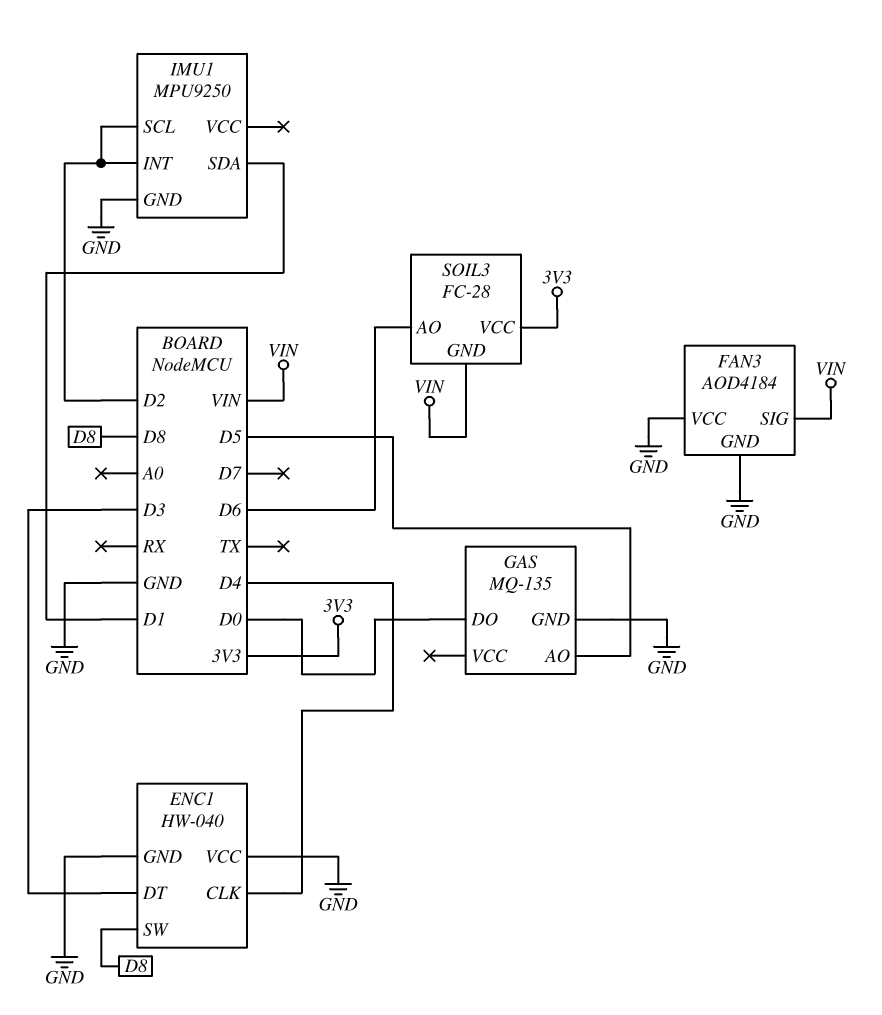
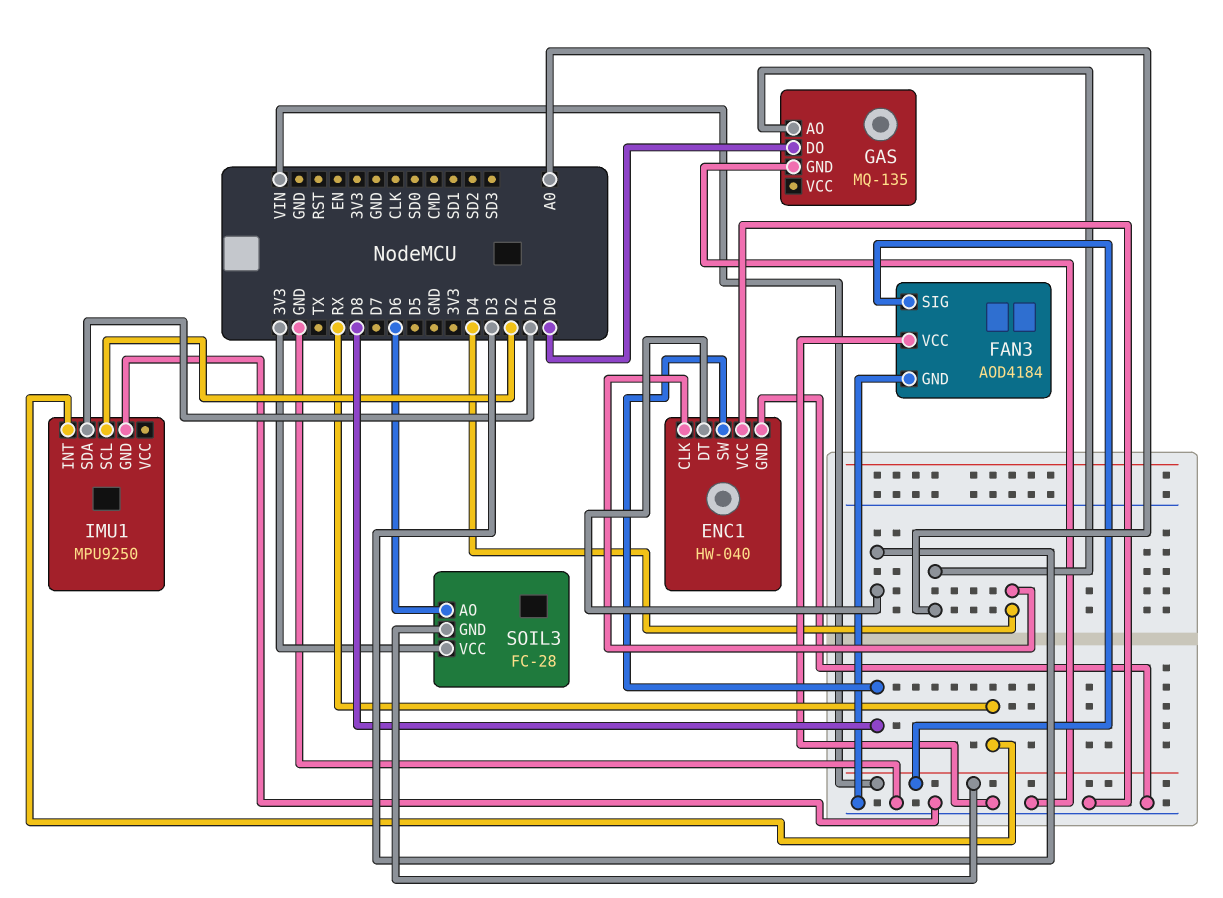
GAS pin AO: D5 -> A0
IMU1 pin INT: D2 -> RX

